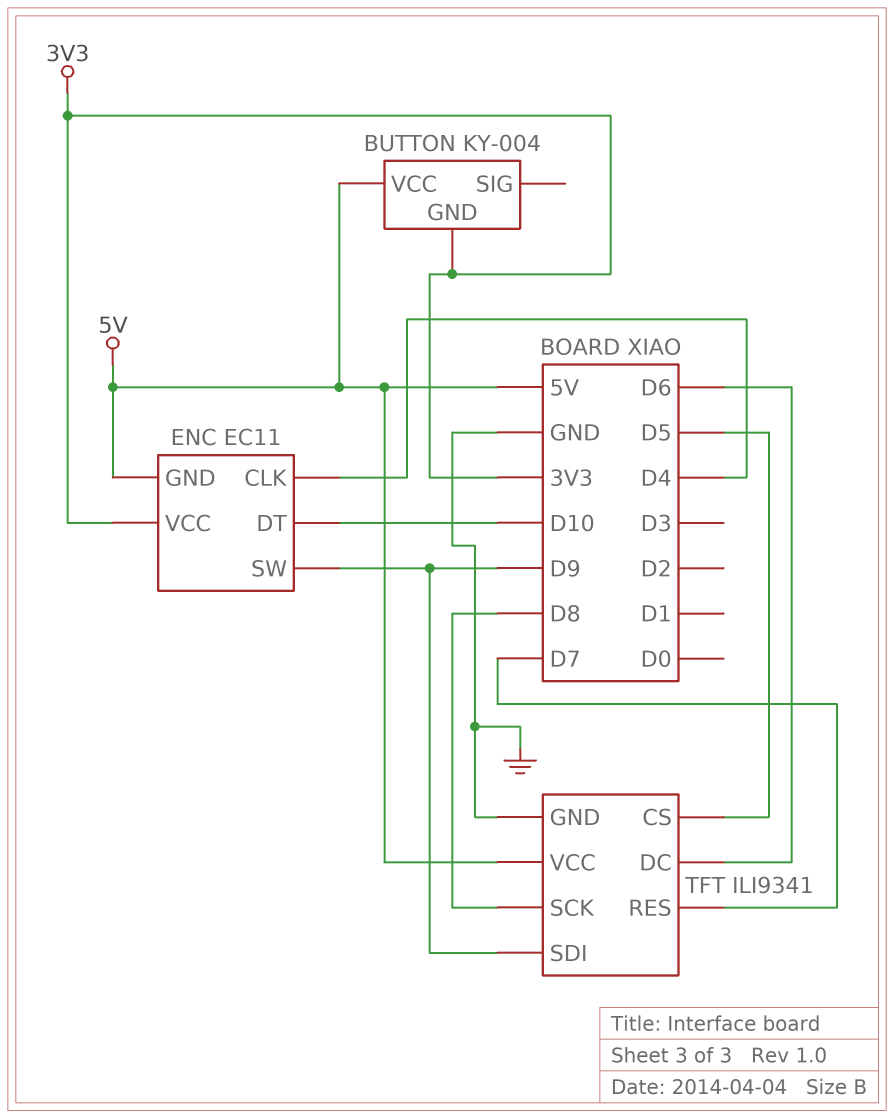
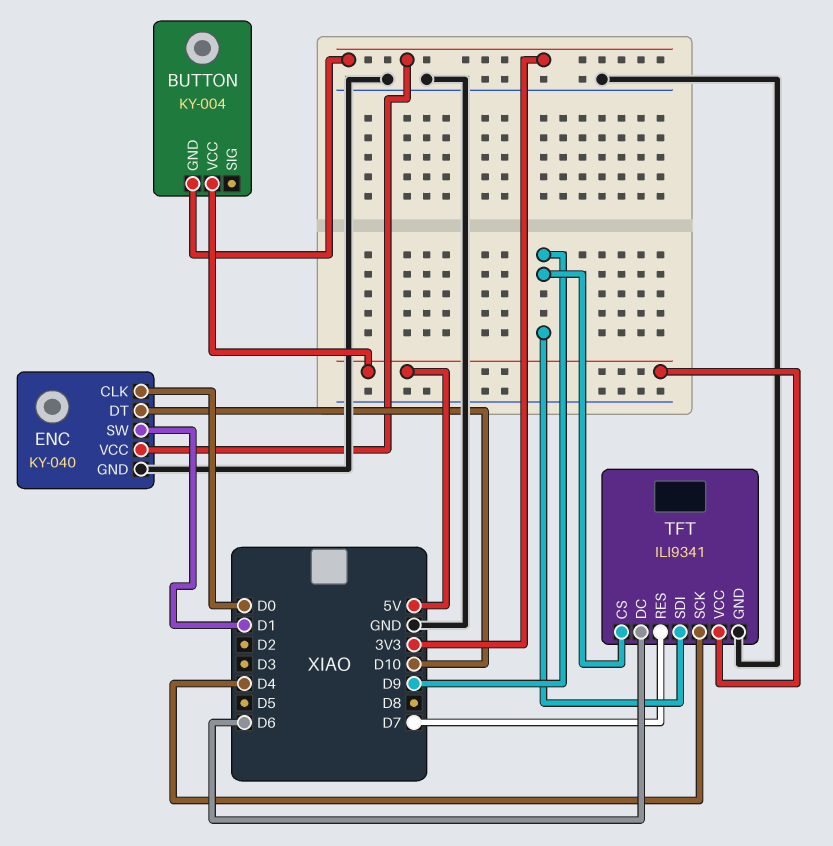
ENC: EC11 -> KY-040
ENC pin CLK: D4 -> D0
ENC pin GND: 5V -> GND
ENC pin SW: D9 -> D1
TFT pin CS: D5 -> D9
TFT pin SCK: D8 -> D4

